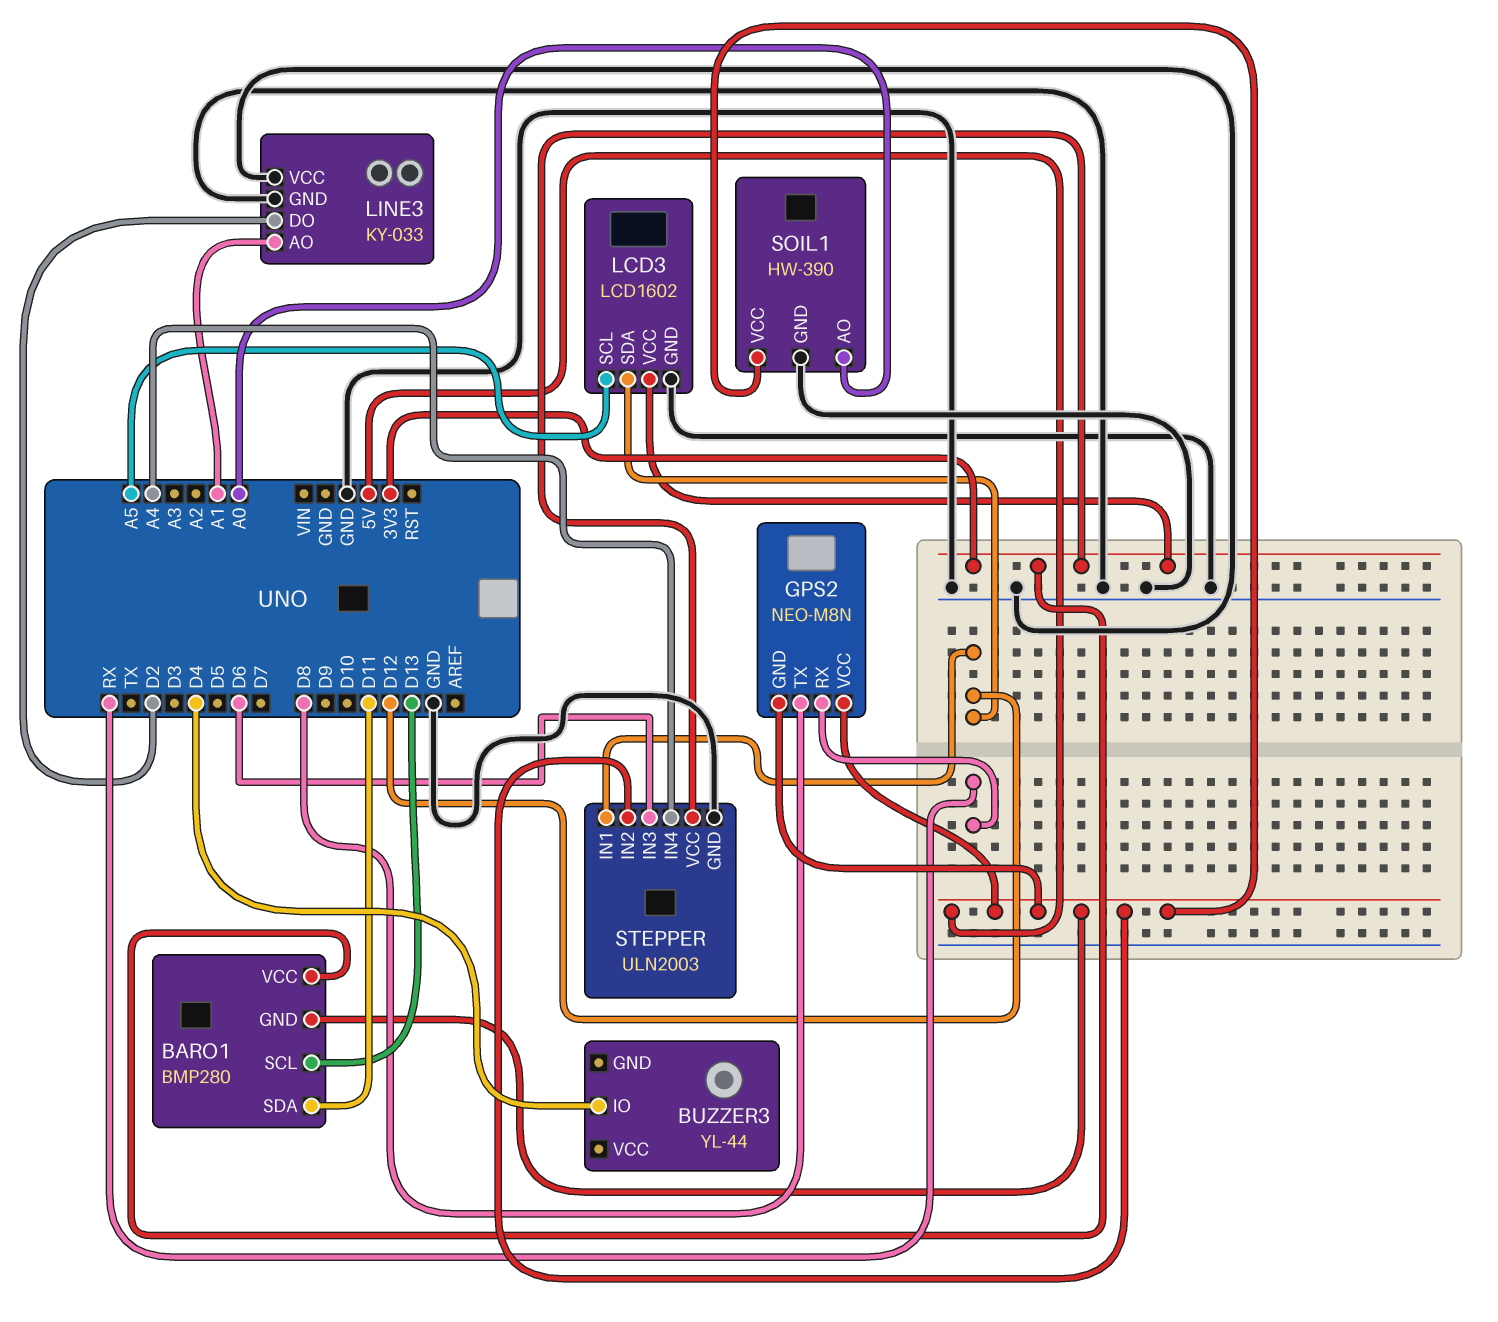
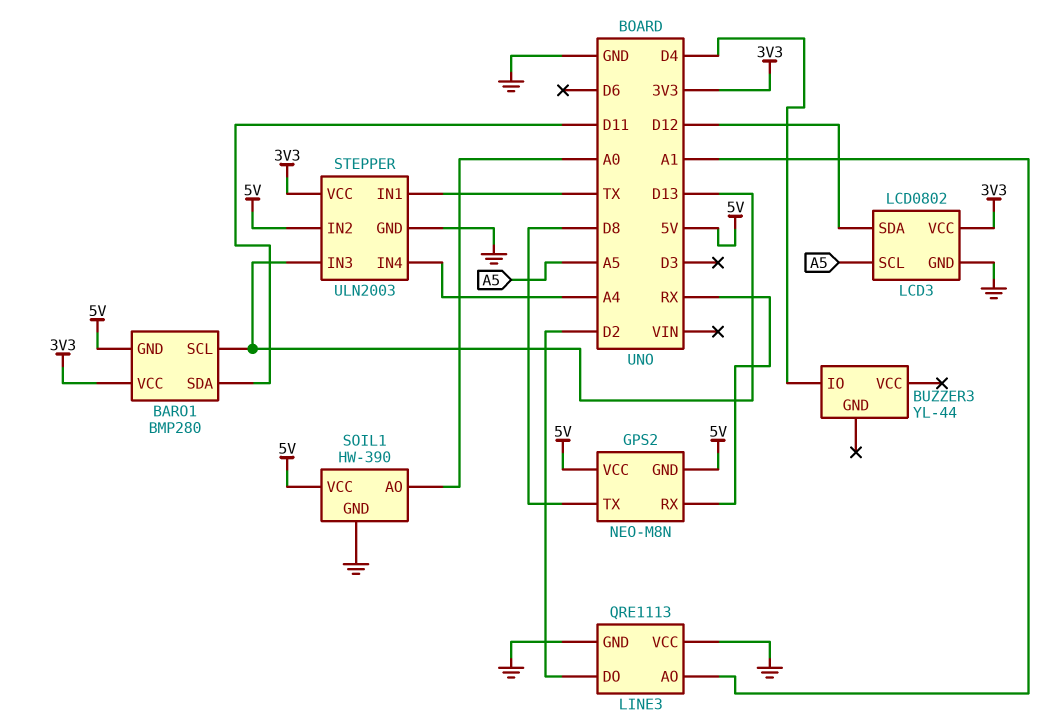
LCD3: LCD1602 -> LCD0802
LINE3: KY-033 -> QRE1113
STEPPER pin IN1: D12 -> TX
STEPPER pin IN3: D6 -> D13

